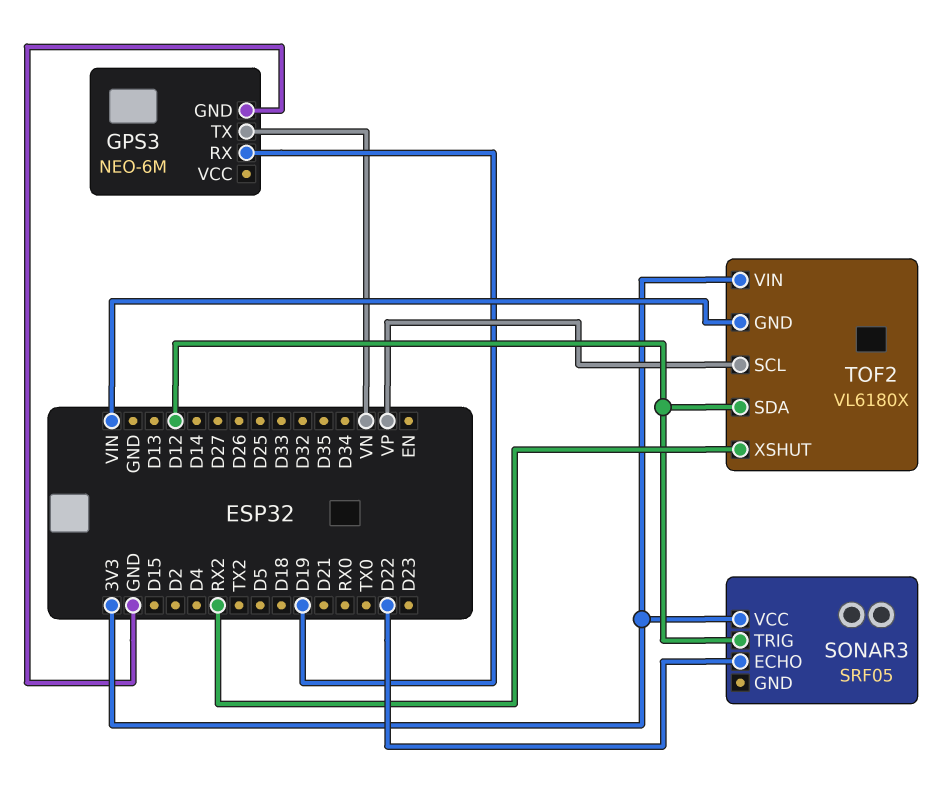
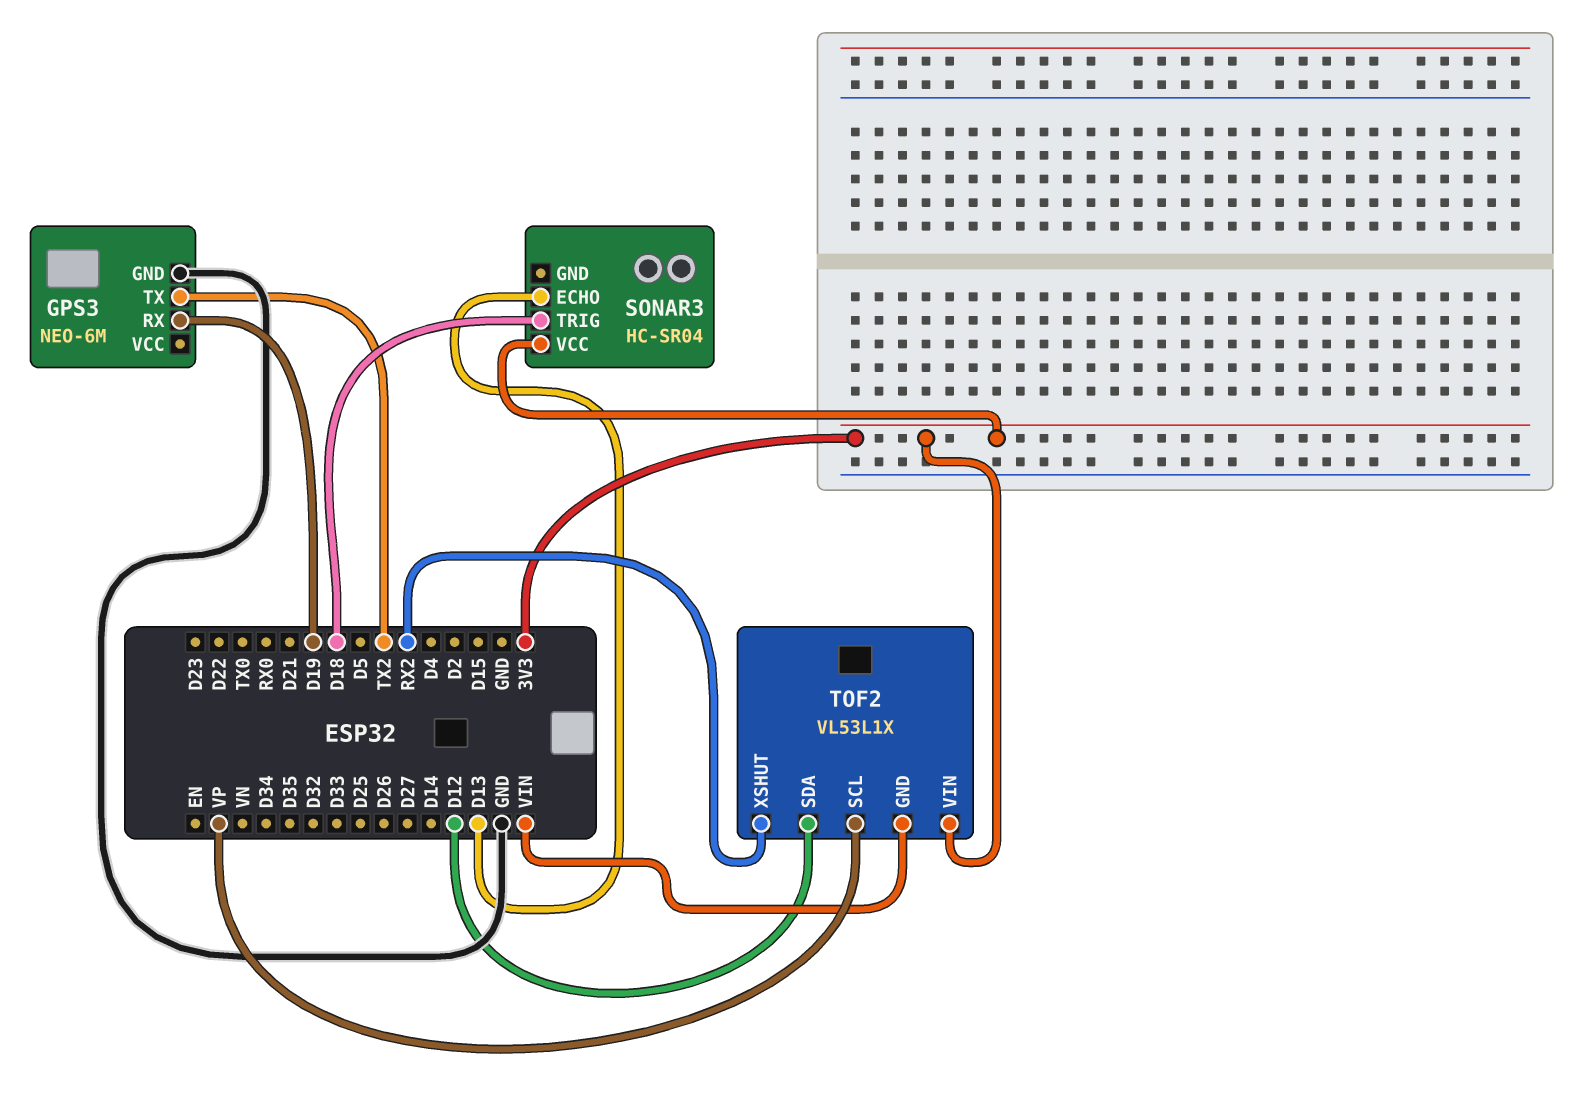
GPS3 pin TX: VN -> TX2
SONAR3: SRF05 -> HC-SR04
SONAR3 pin ECHO: D22 -> D13
SONAR3 pin TRIG: D12 -> D18
TOF2: VL6180X -> VL53L1X

